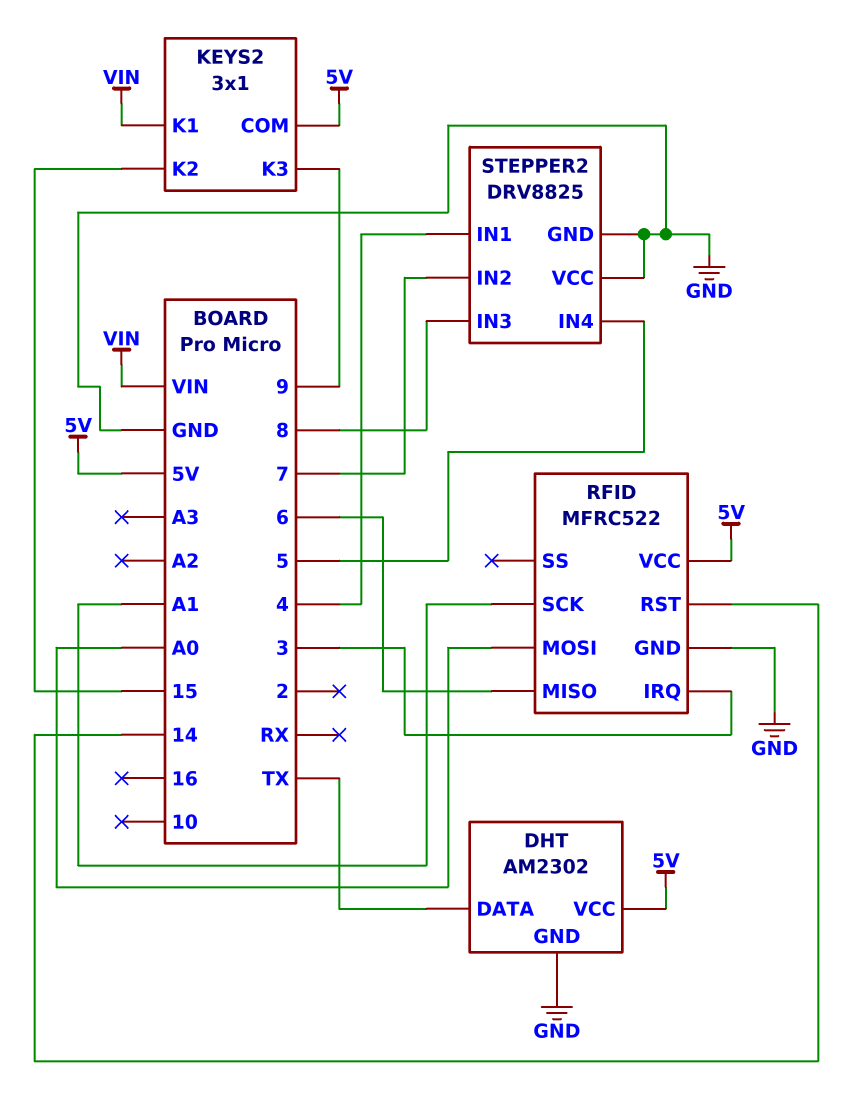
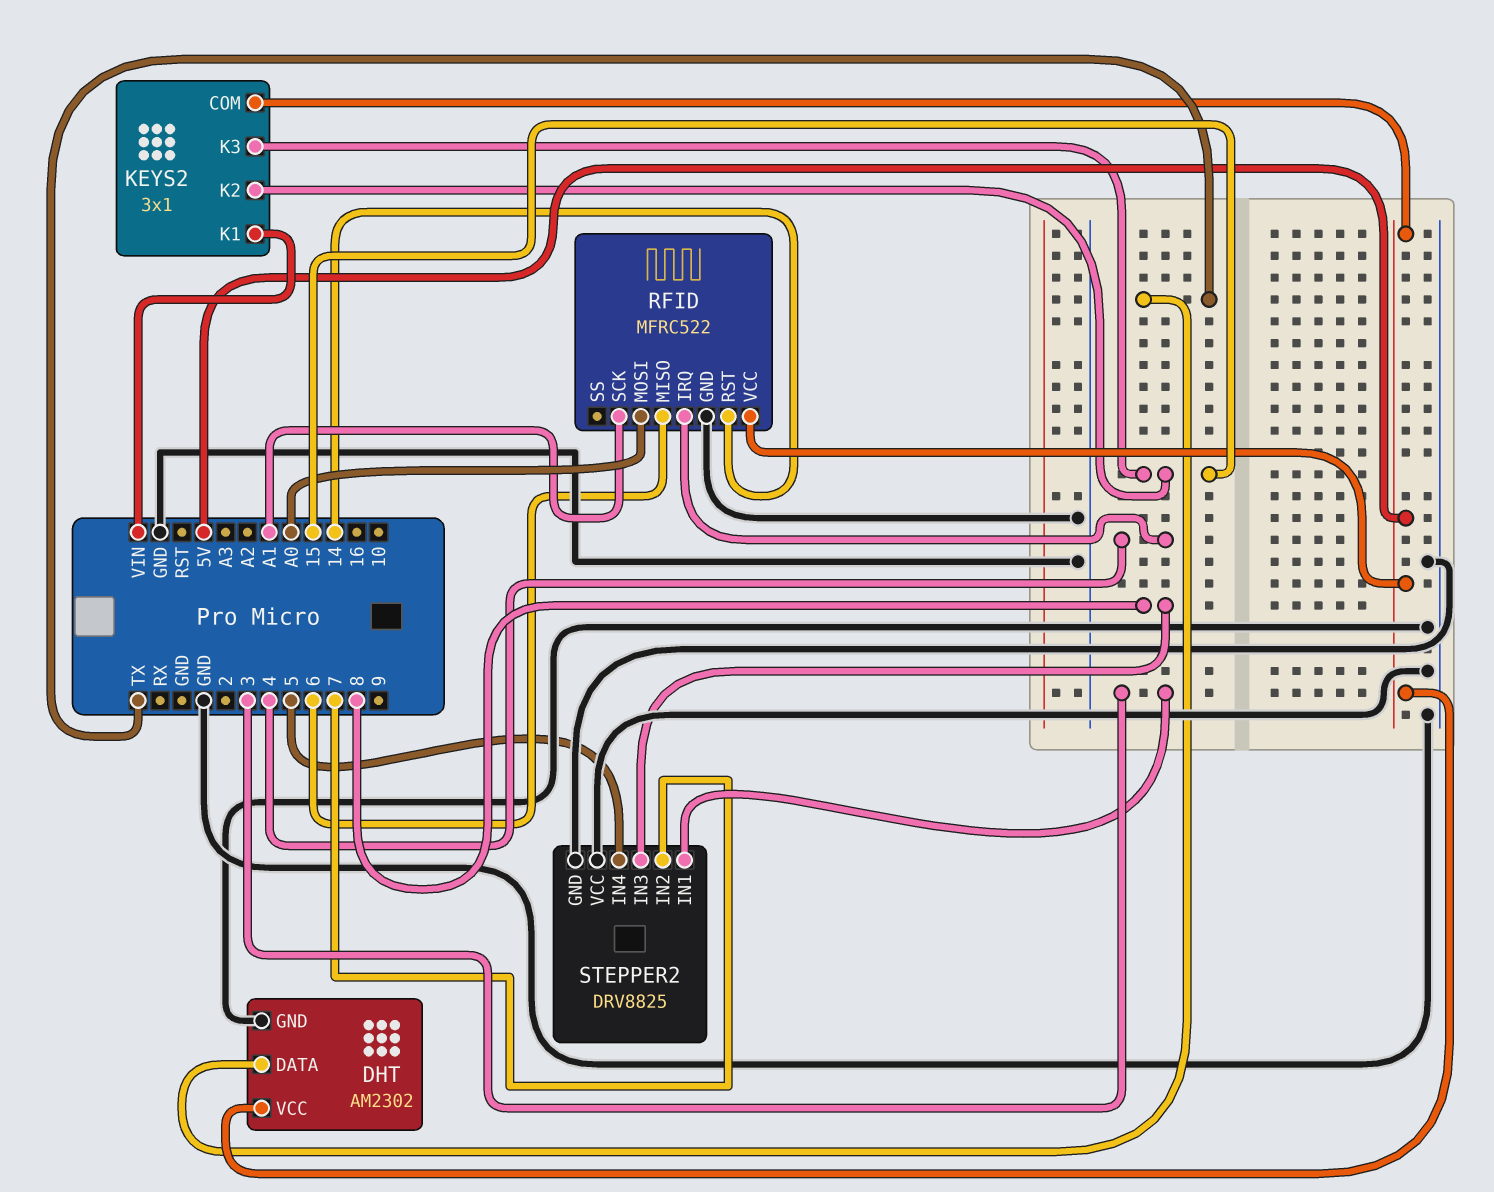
KEYS2 pin K3: 9 -> 15
RFID pin IRQ: 3 -> 4
STEPPER2 pin IN1: 4 -> 3

